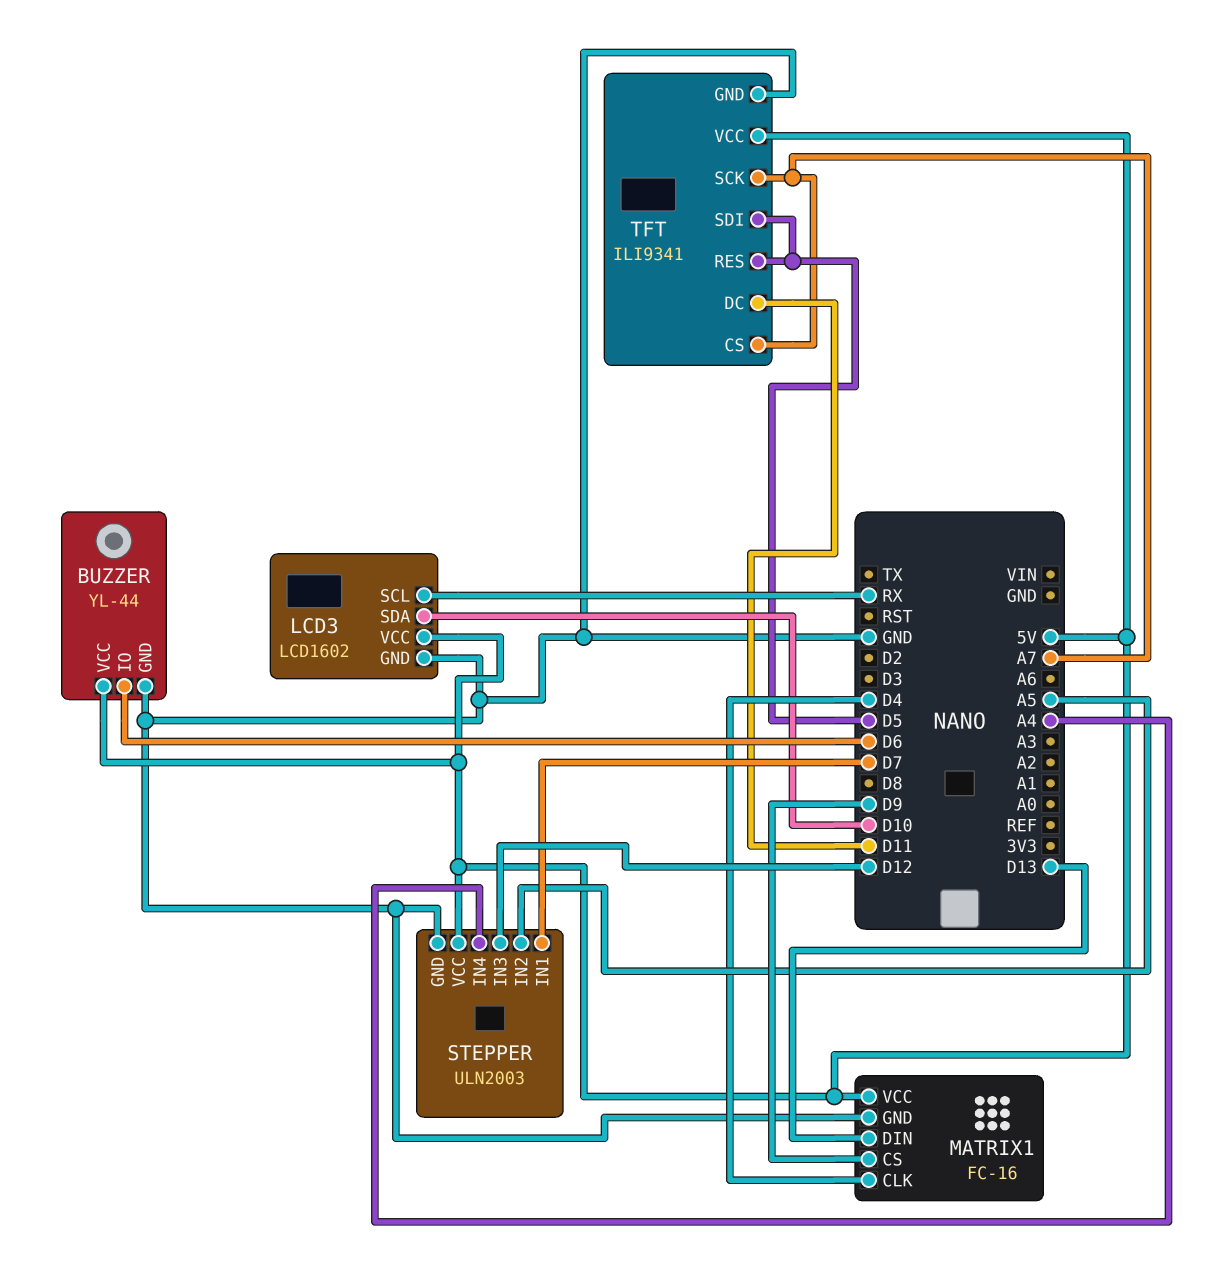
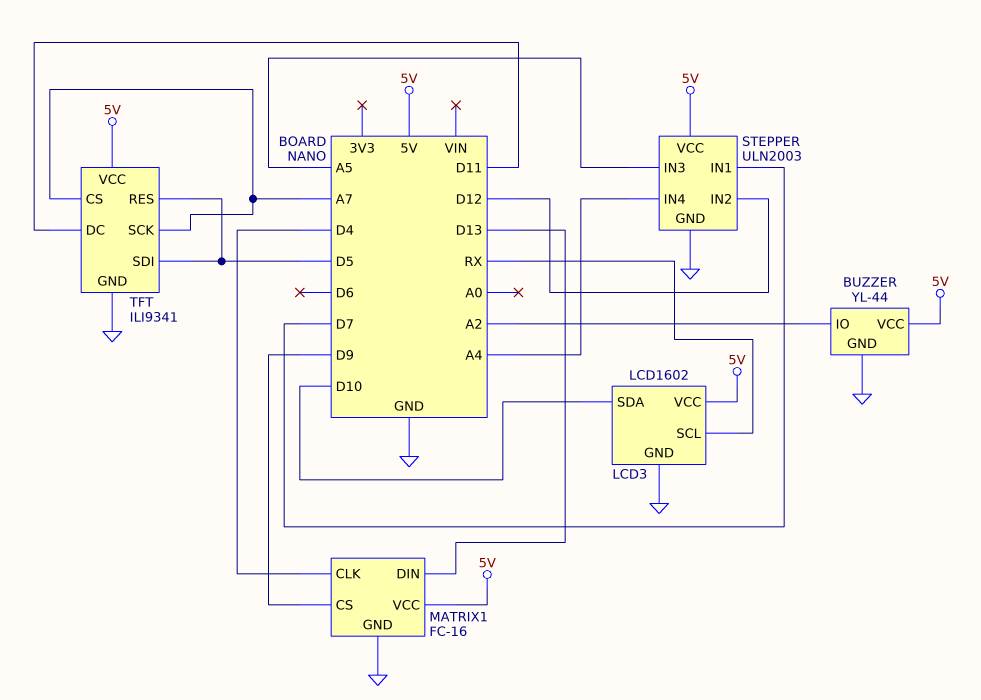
BUZZER pin IO: D6 -> A2
STEPPER pin IN2: A5 -> D12
STEPPER pin IN3: D12 -> A5

